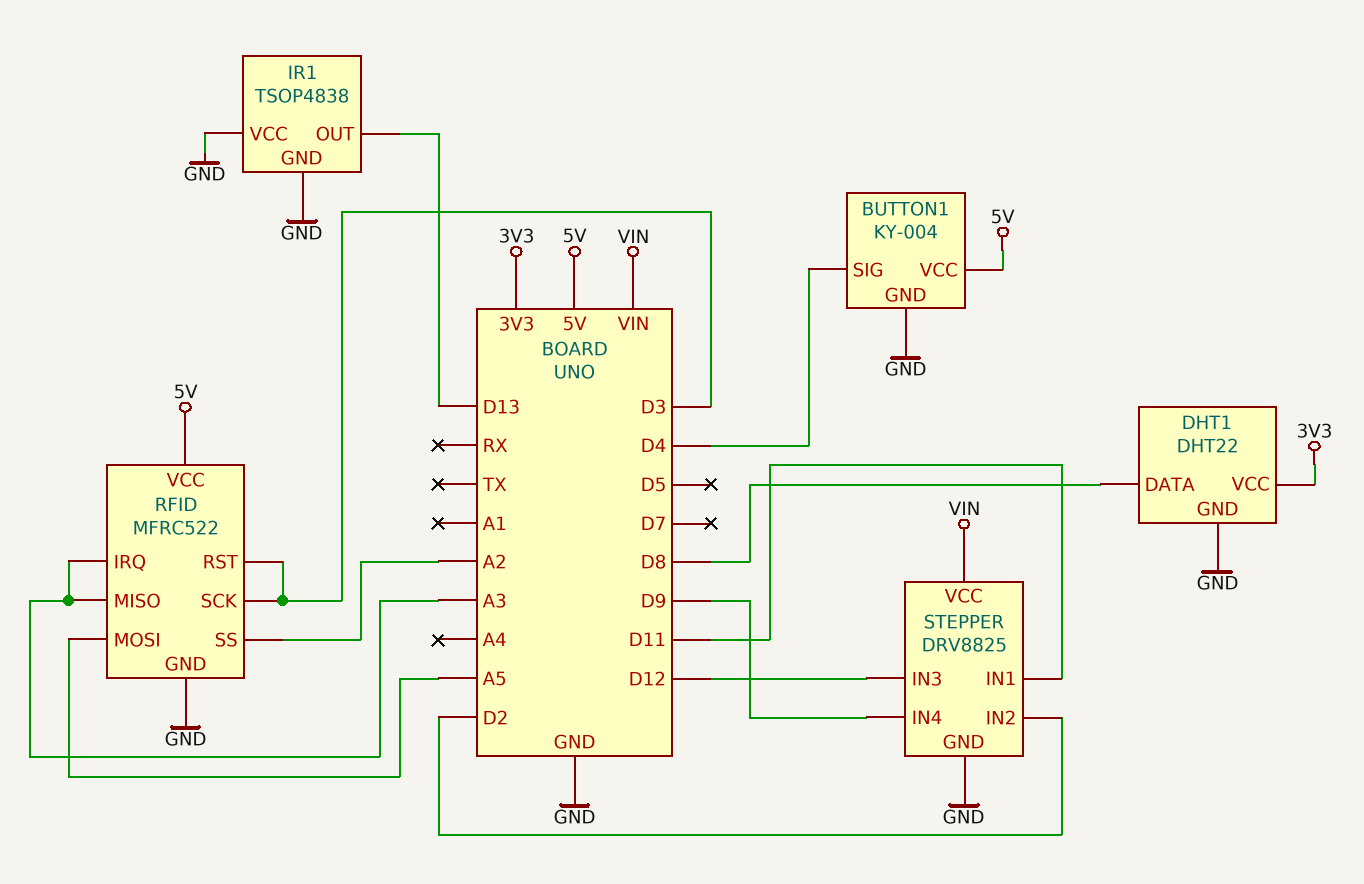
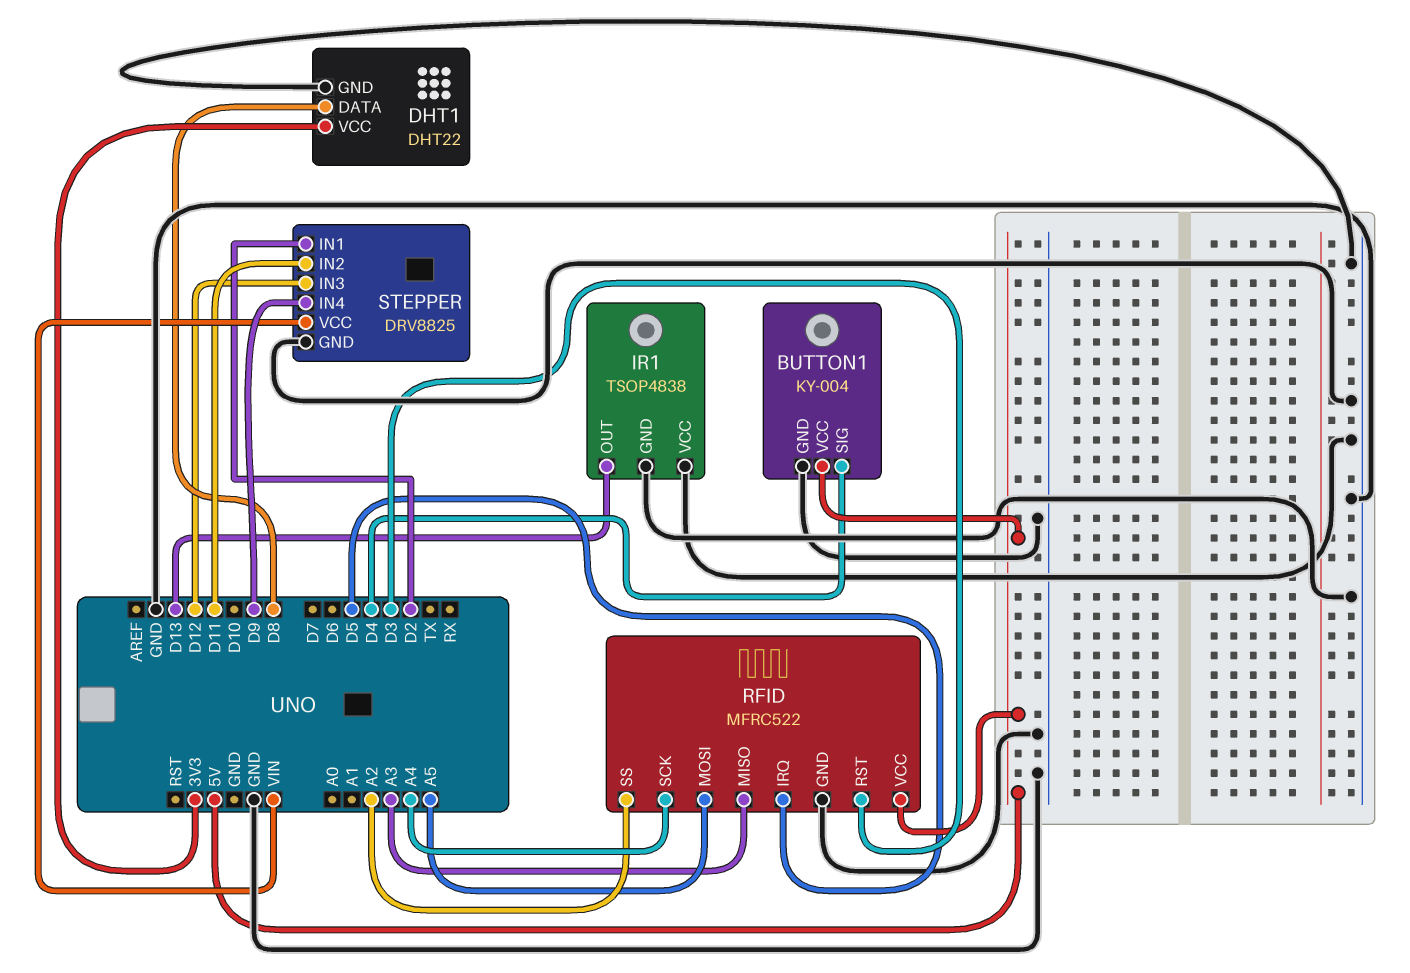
RFID pin IRQ: A3 -> D5
RFID pin SCK: D3 -> A4
STEPPER pin IN1: D11 -> D2
STEPPER pin IN2: D2 -> D11

